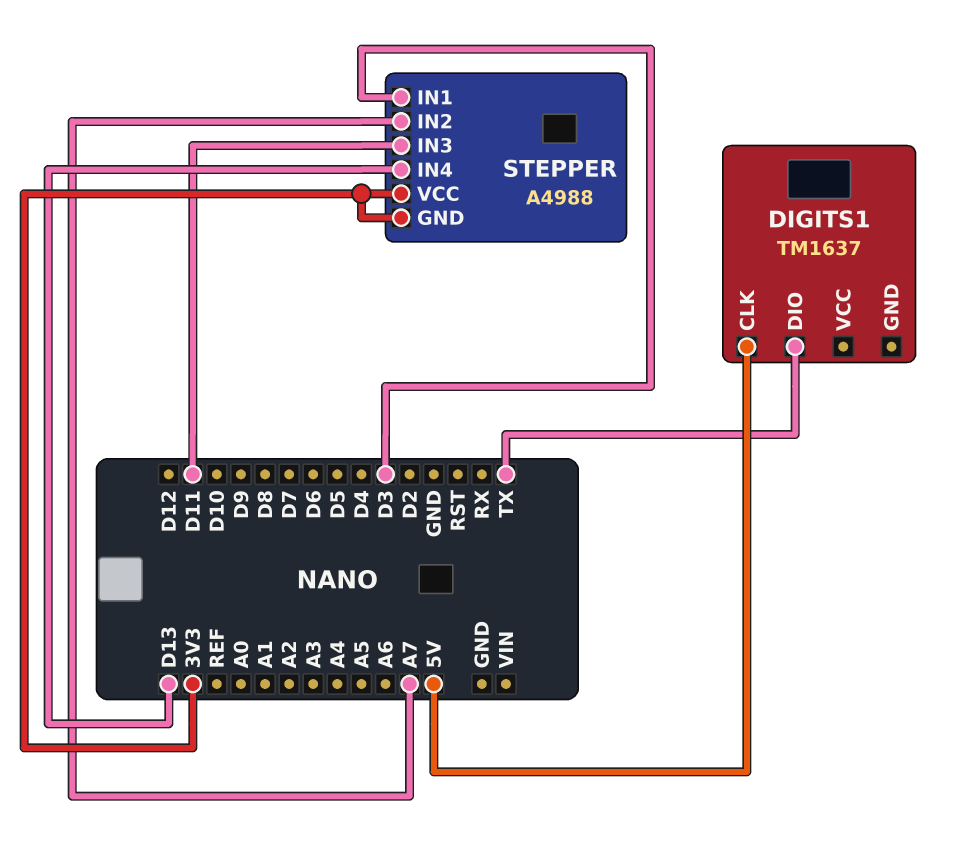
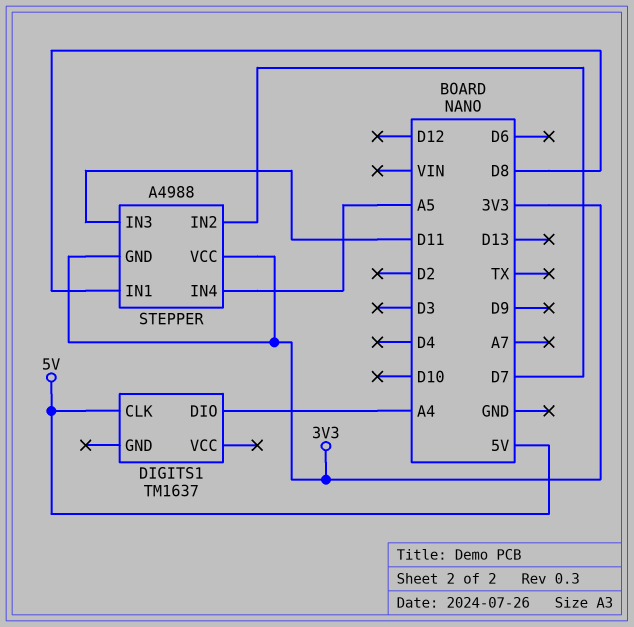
DIGITS1 pin DIO: TX -> A4
STEPPER pin IN1: D3 -> D8
STEPPER pin IN2: A7 -> D7
STEPPER pin IN4: D13 -> A5

